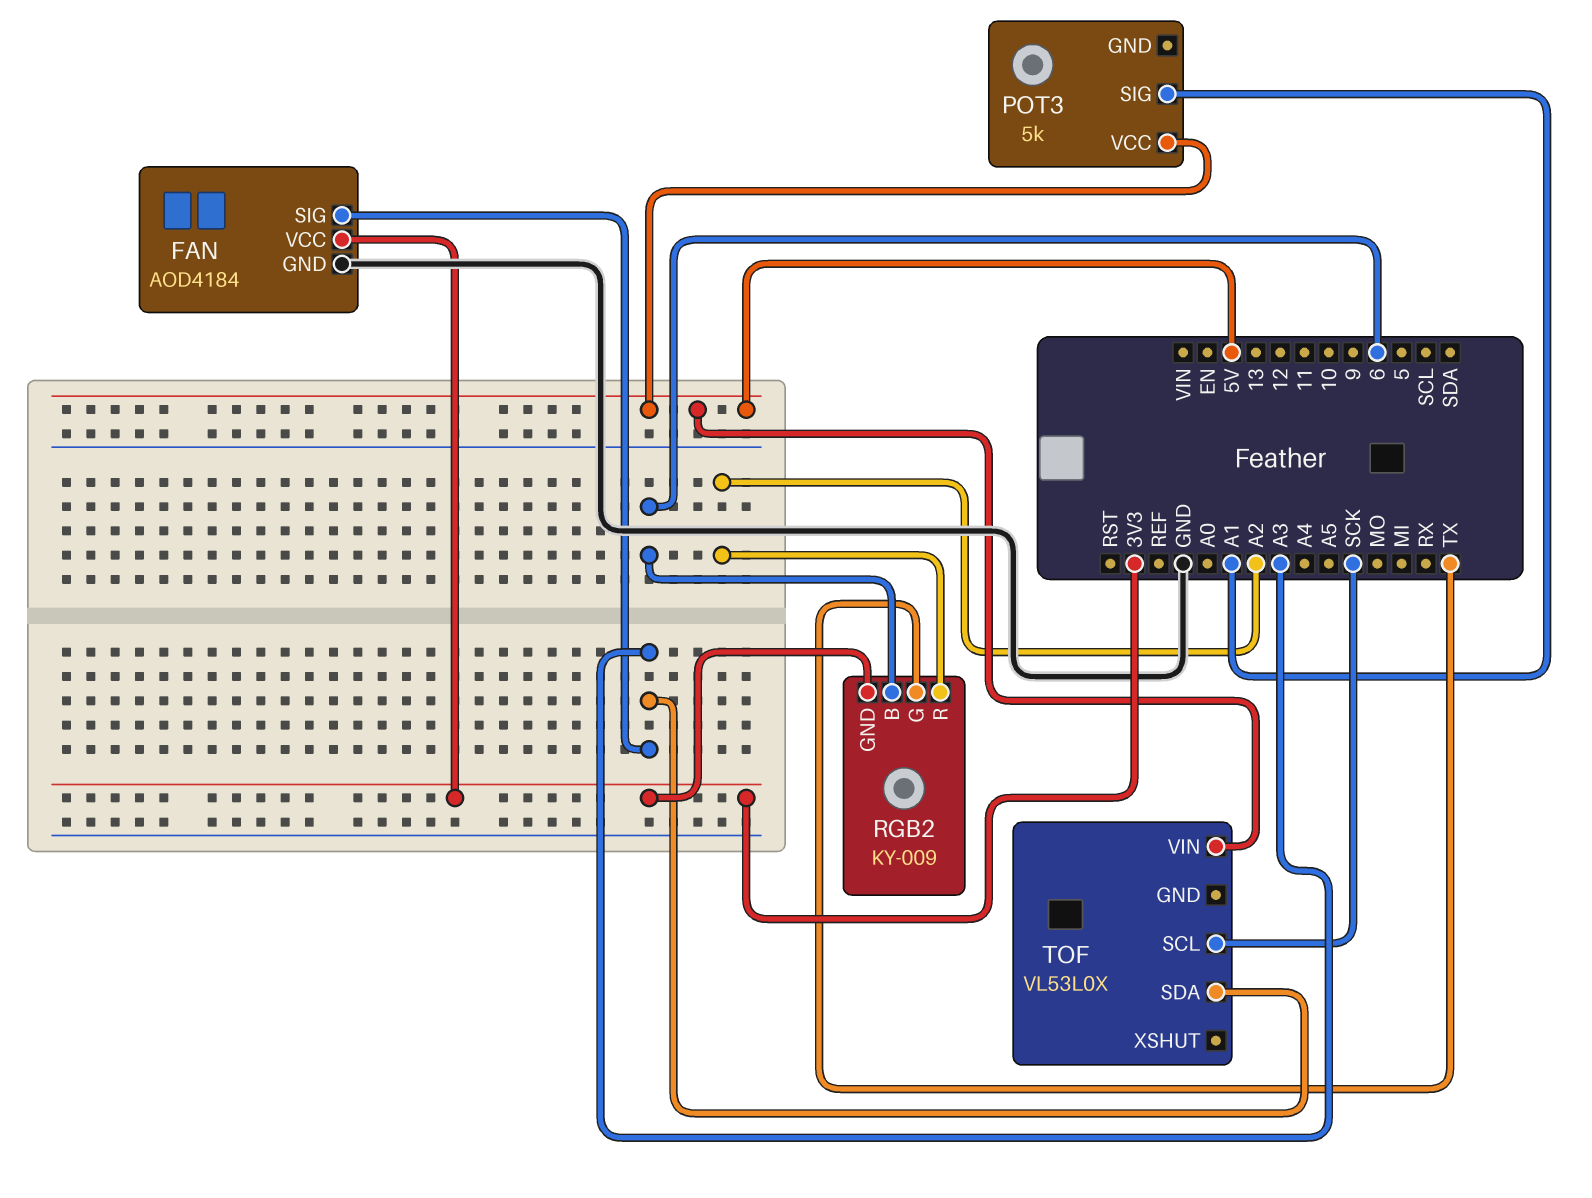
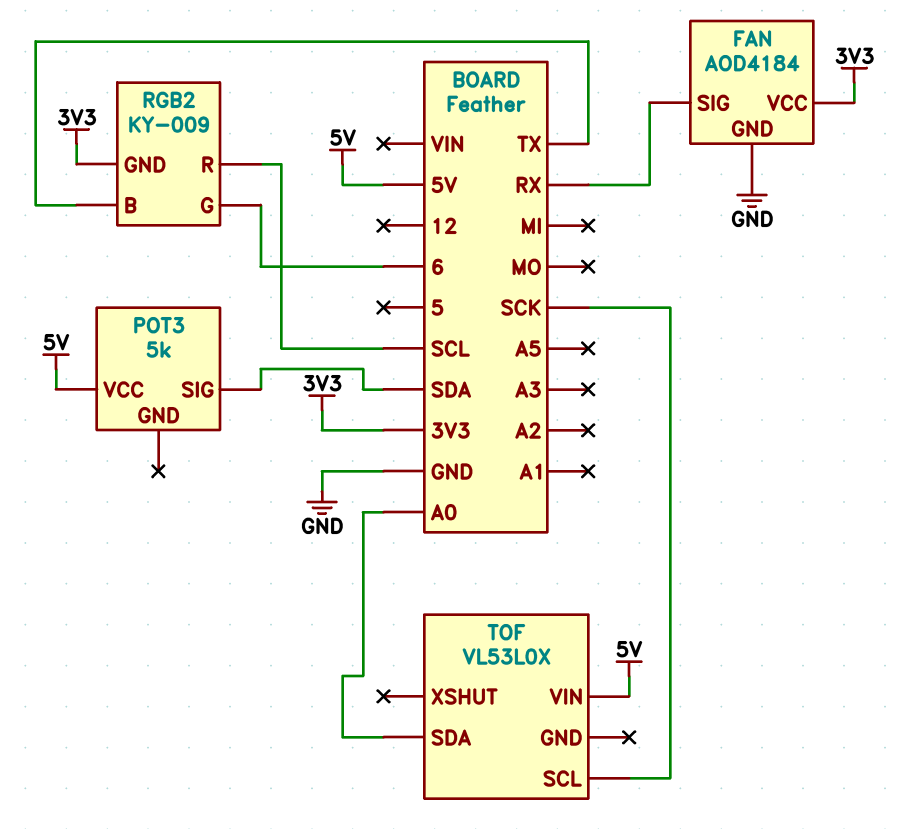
FAN pin SIG: A3 -> RX
POT3 pin SIG: A1 -> SDA
RGB2 pin B: 6 -> TX
RGB2 pin G: TX -> 6
RGB2 pin R: A2 -> SCL
TOF pin SDA: A3 -> A0

